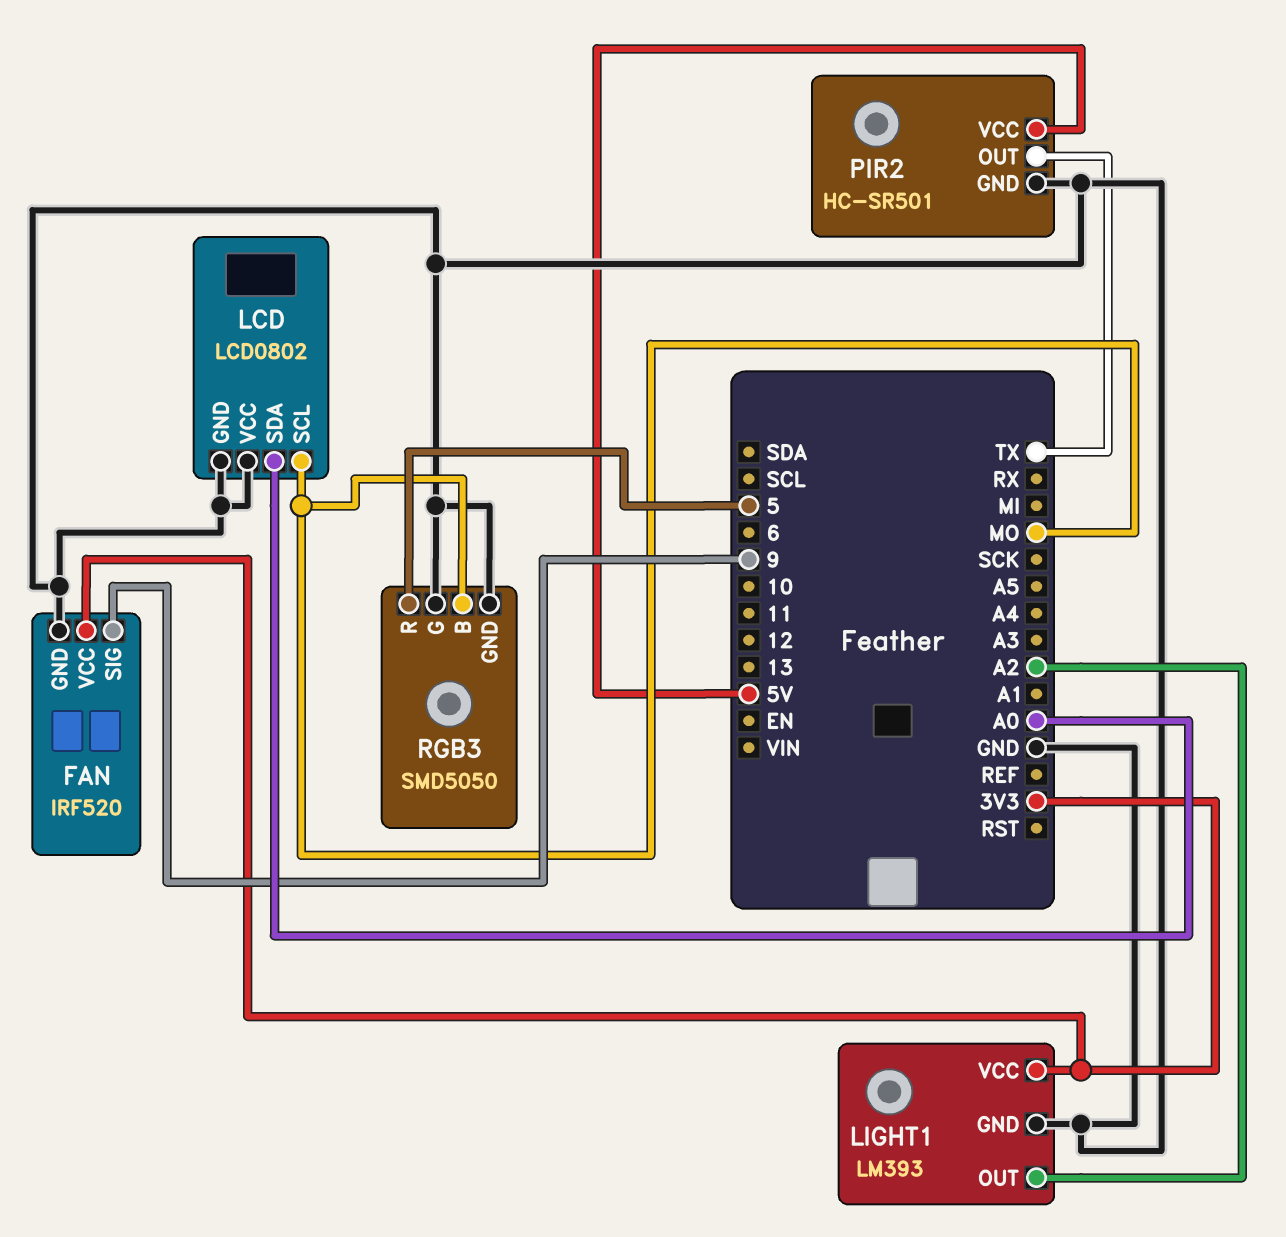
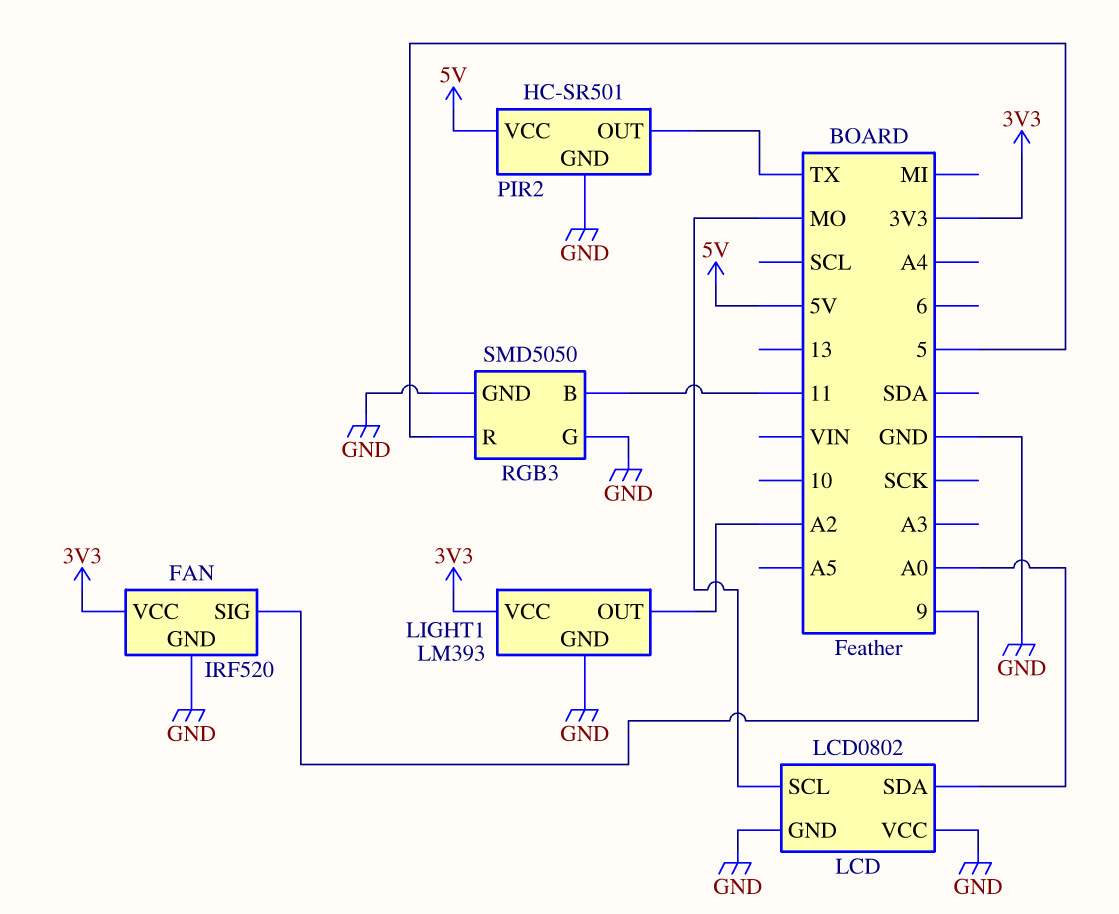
RGB3 pin B: MO -> 11

